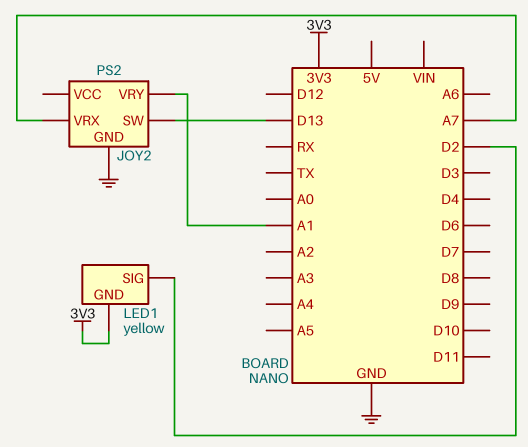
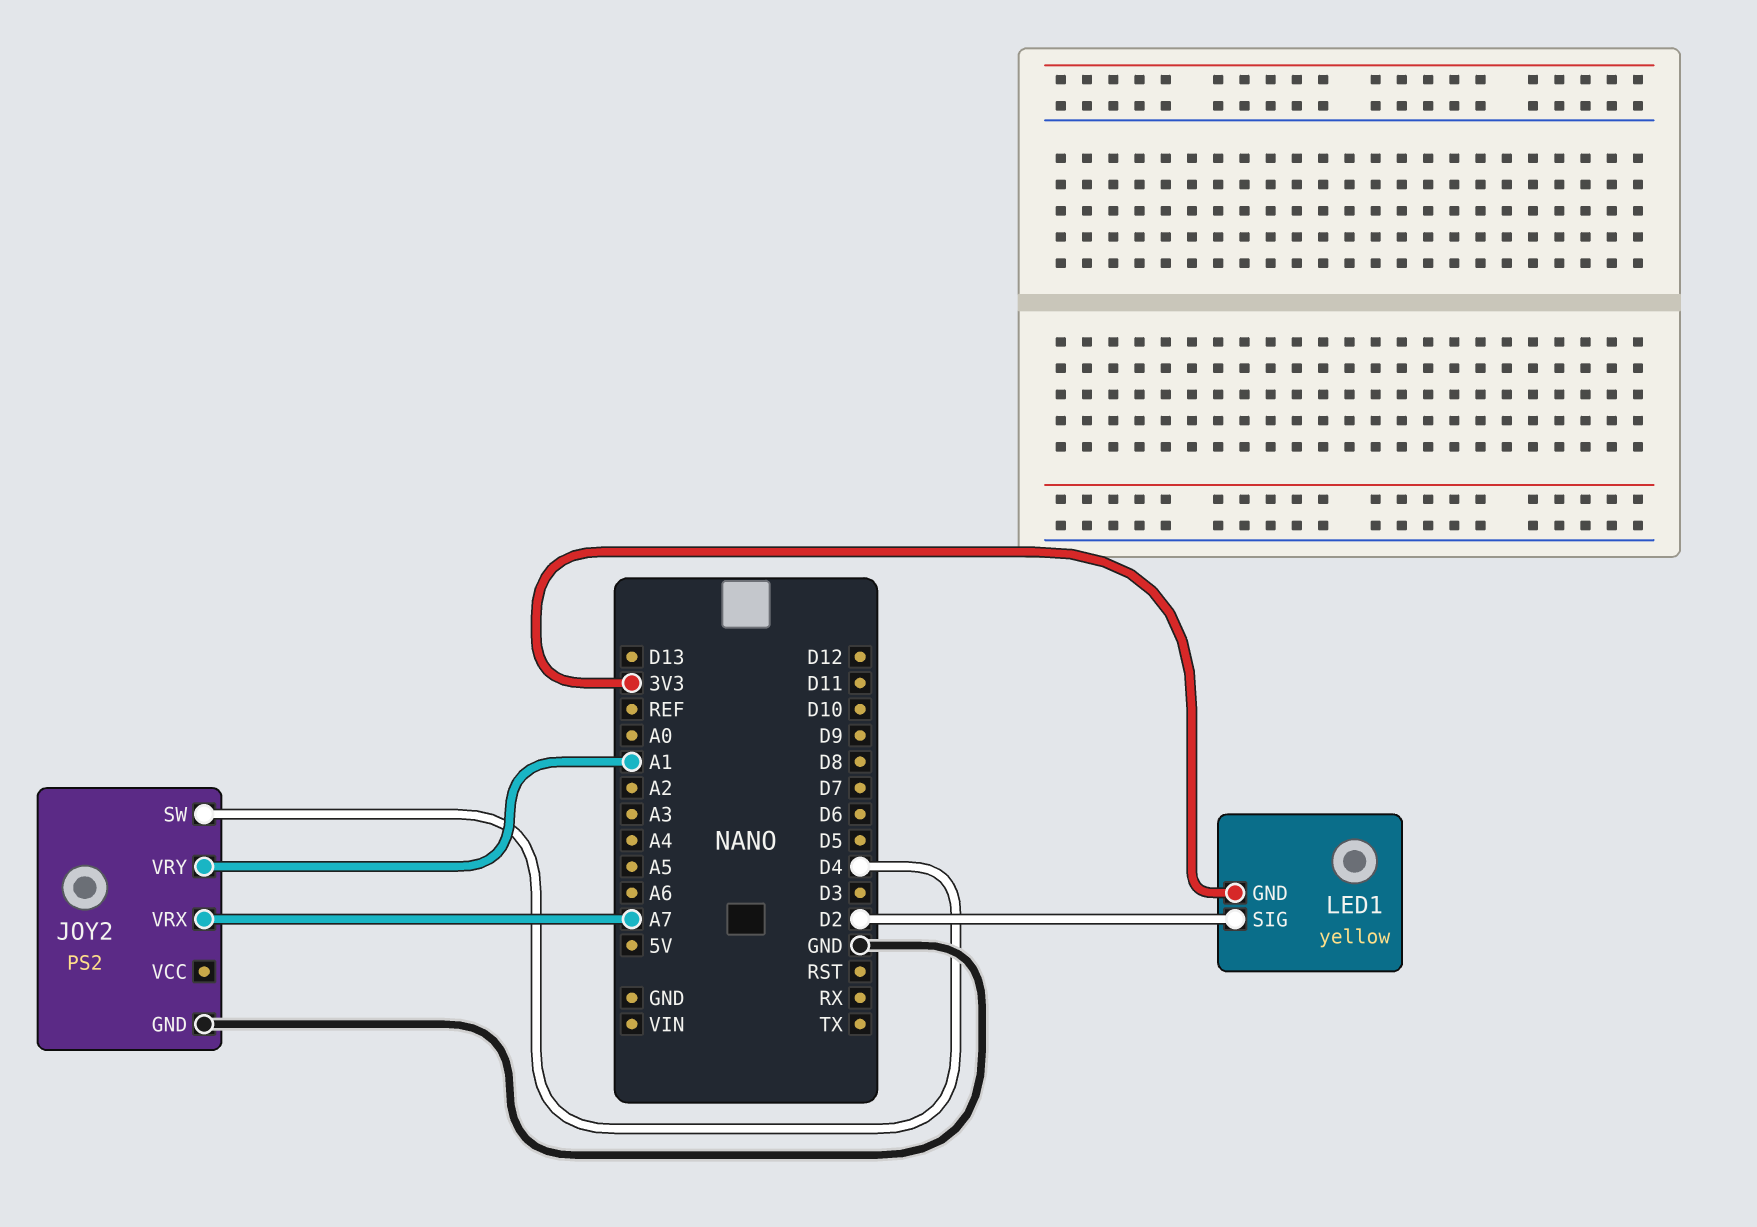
JOY2 pin SW: D13 -> D4

